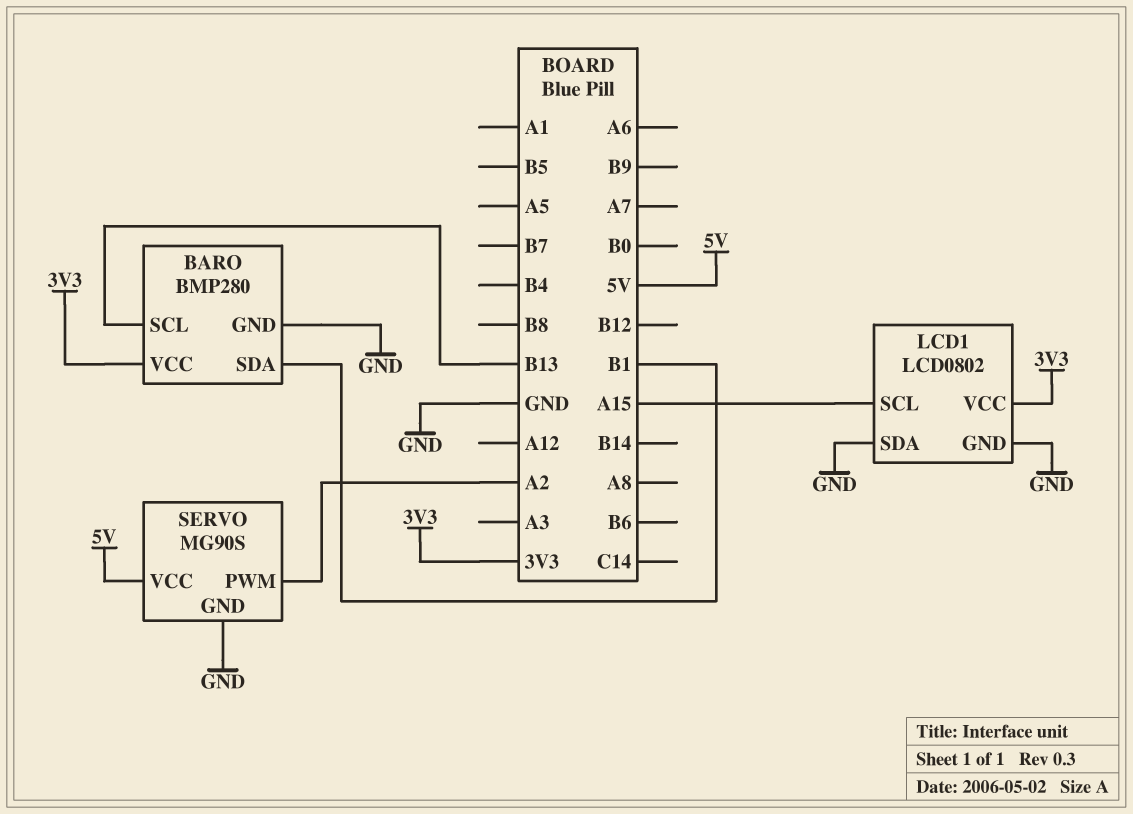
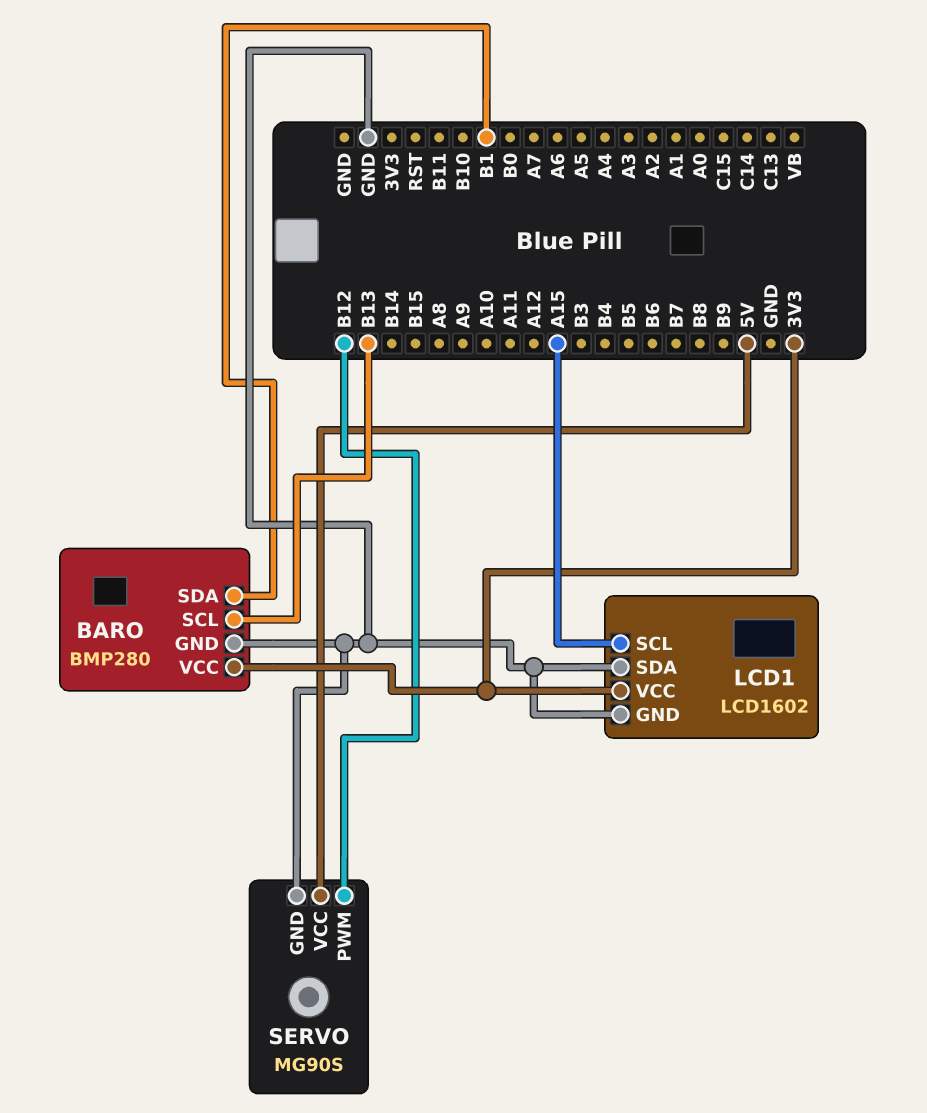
LCD1: LCD0802 -> LCD1602
SERVO pin PWM: A2 -> B12

